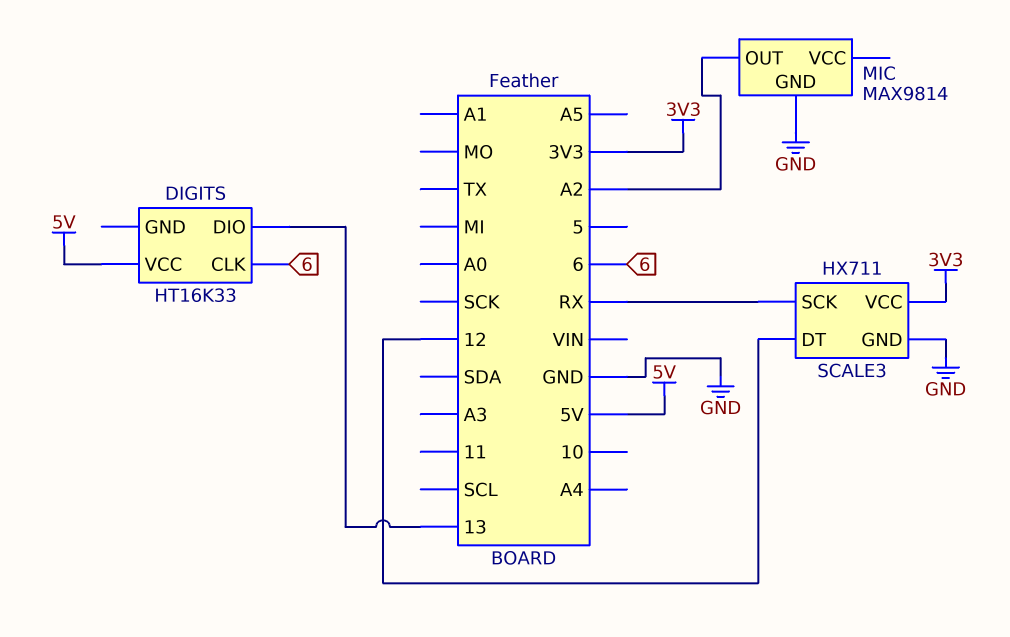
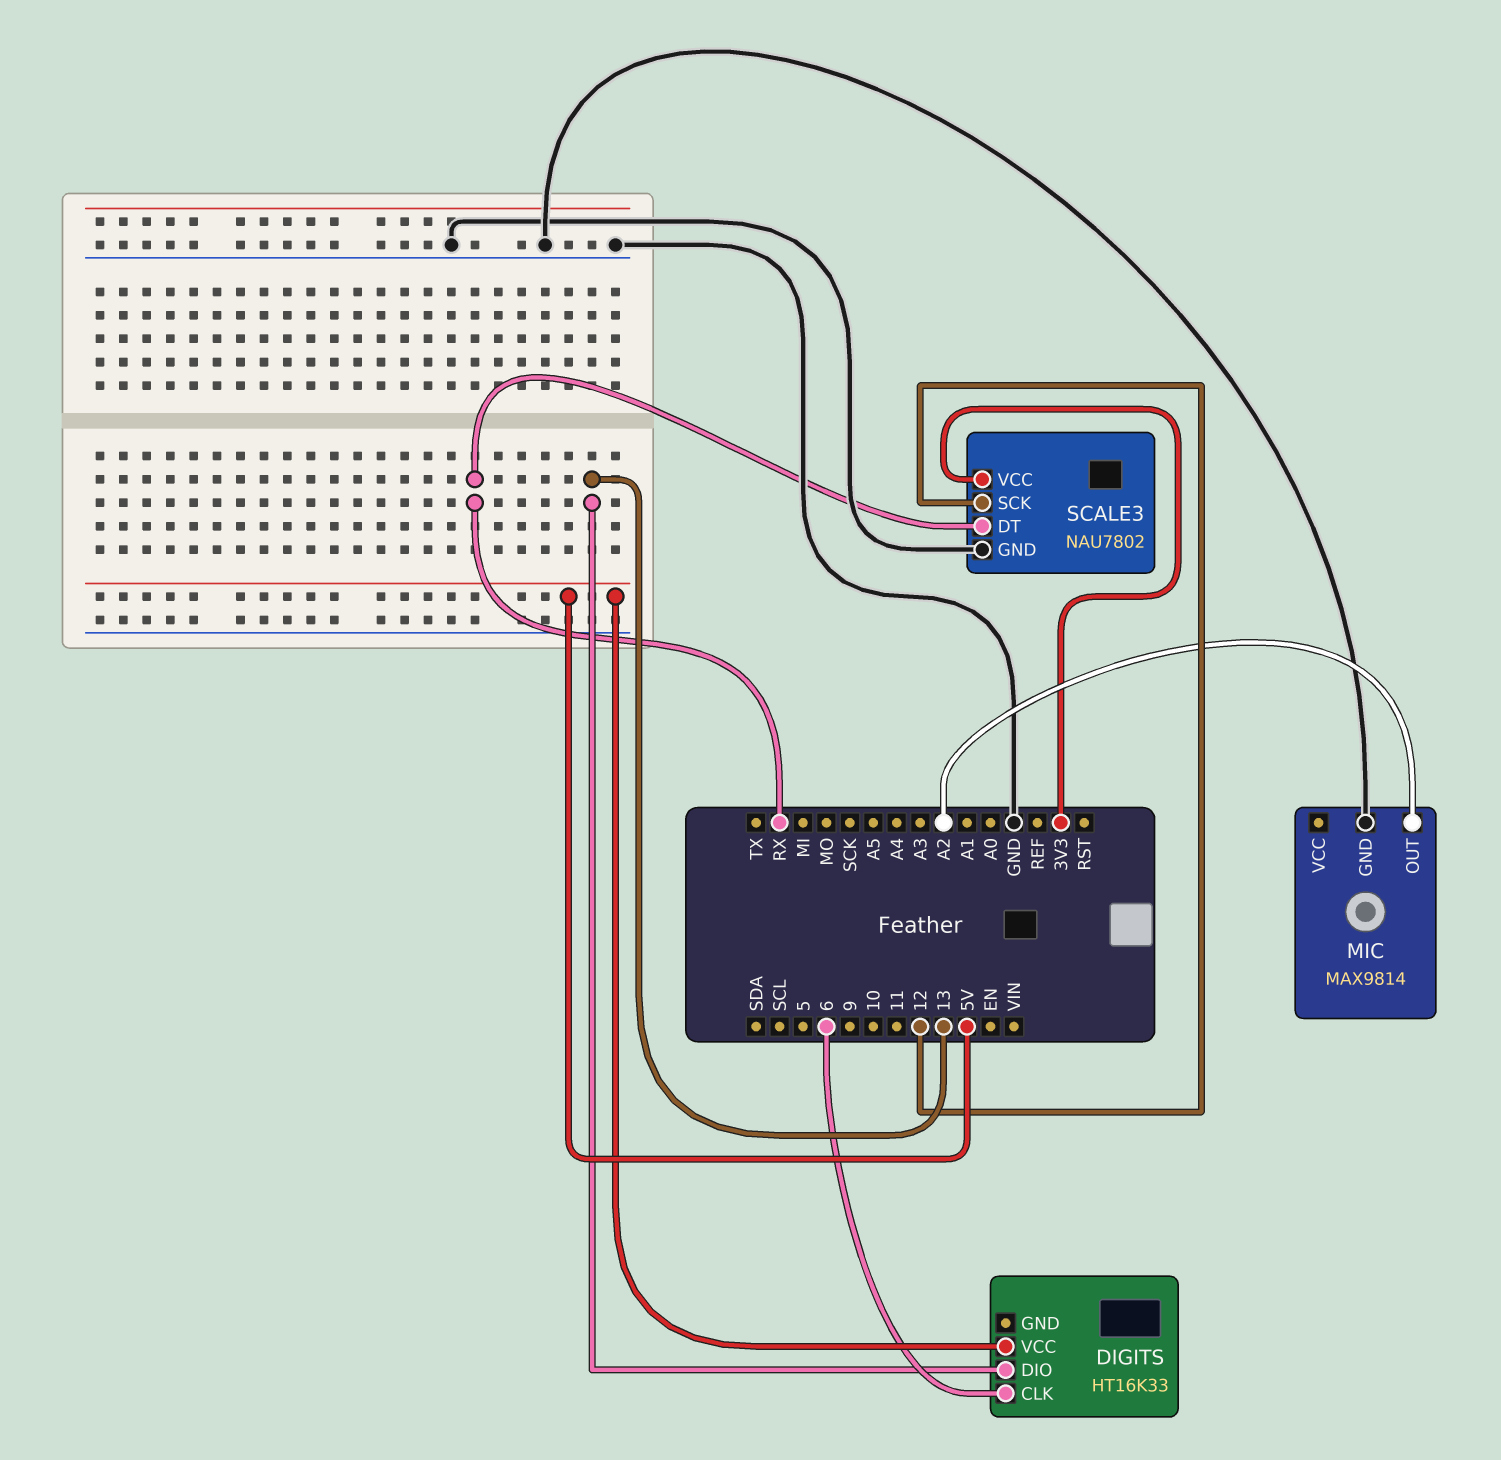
SCALE3: HX711 -> NAU7802
SCALE3 pin DT: 12 -> RX
SCALE3 pin SCK: RX -> 12

